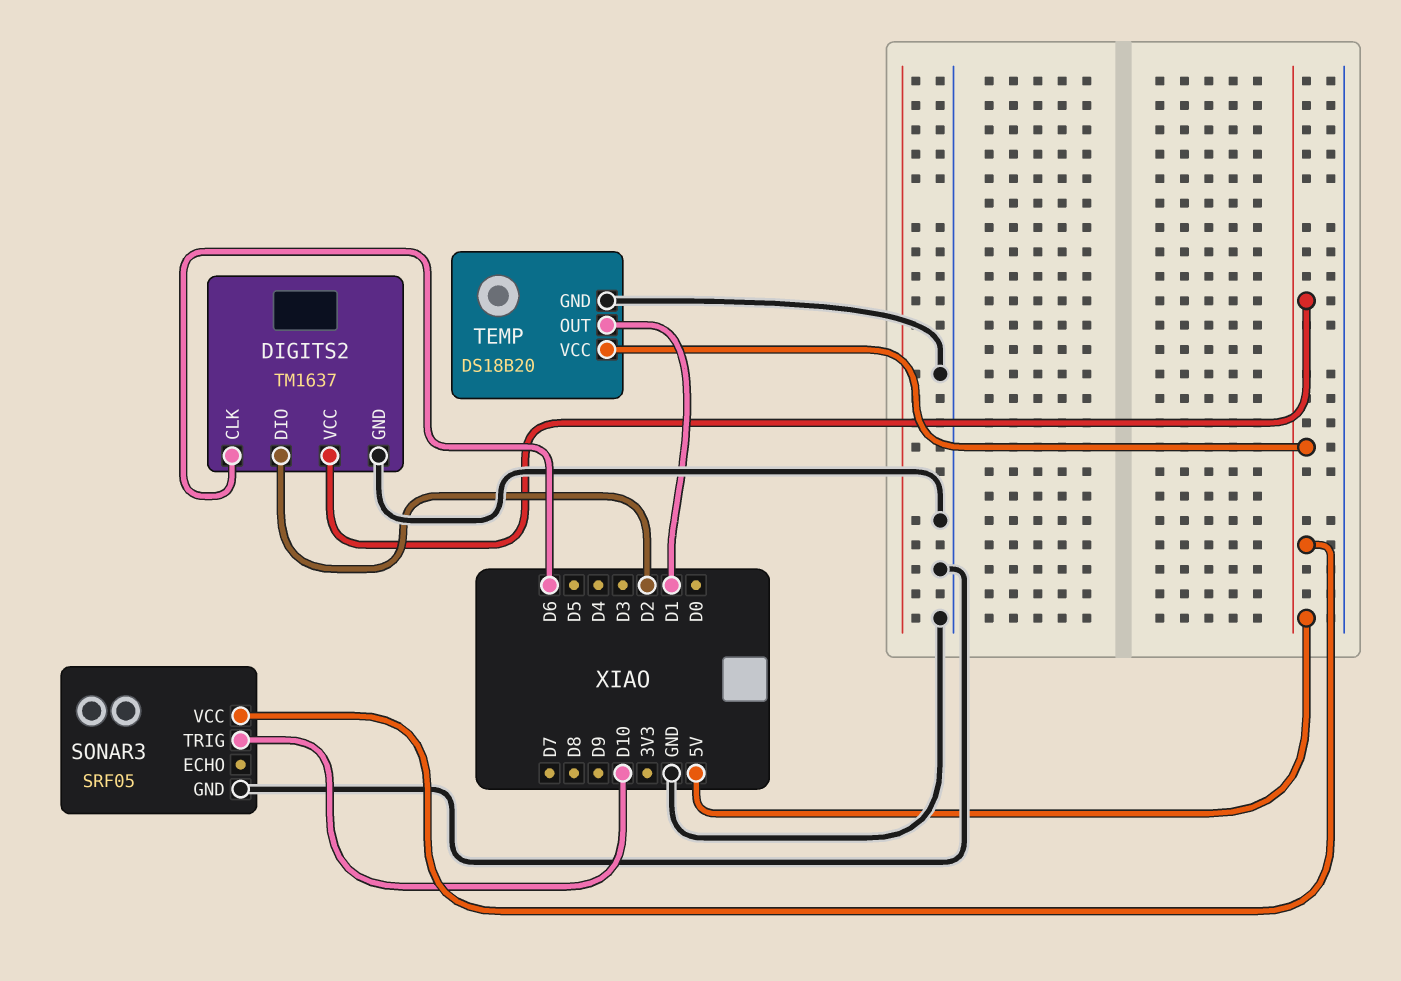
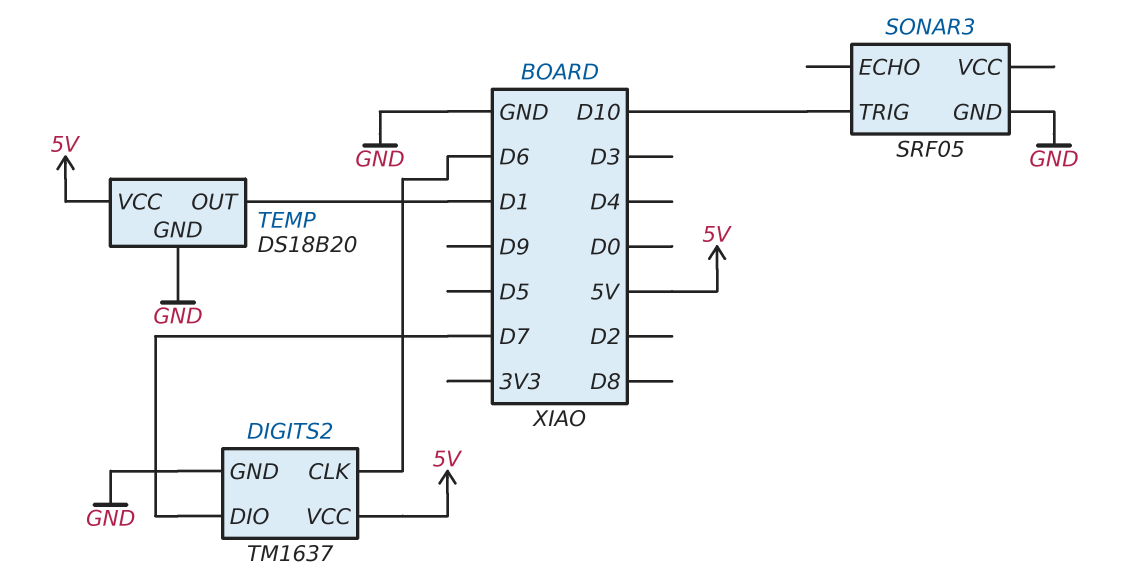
DIGITS2 pin DIO: D2 -> D7
SONAR3 pin VCC: 5V -> none

